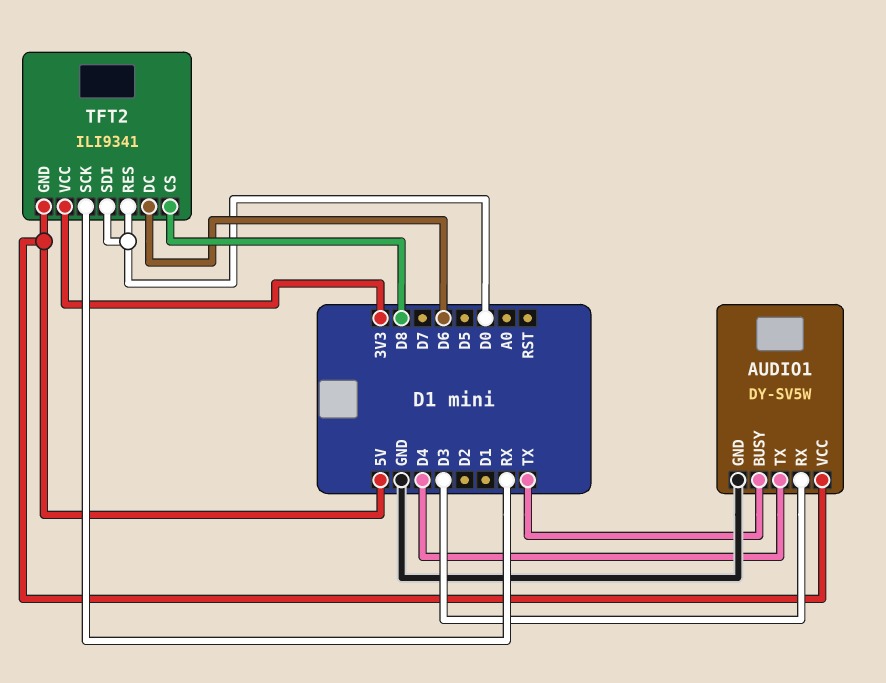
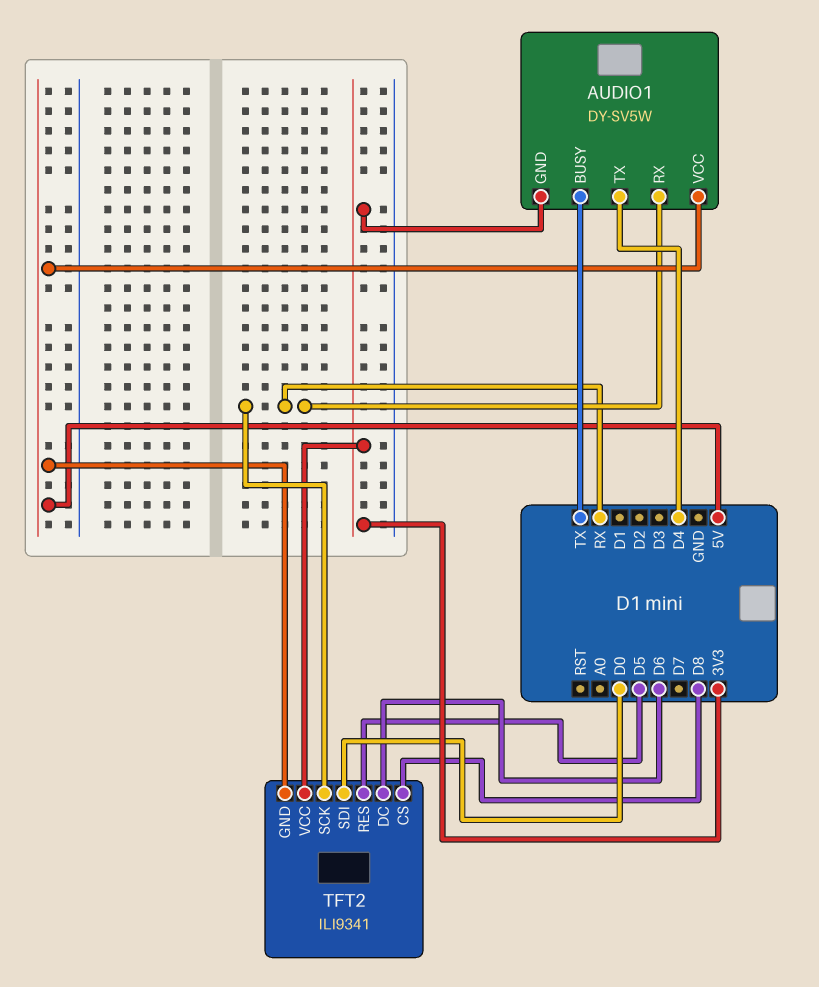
AUDIO1 pin GND: GND -> 3V3
AUDIO1 pin RX: D3 -> RX
TFT2 pin RES: D0 -> D5

